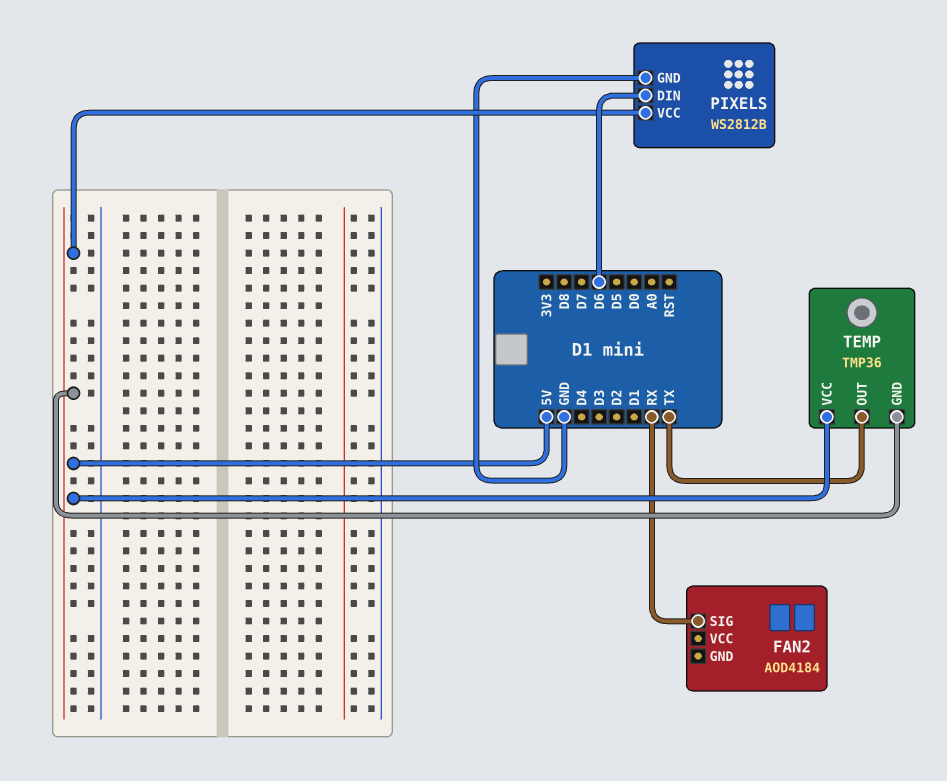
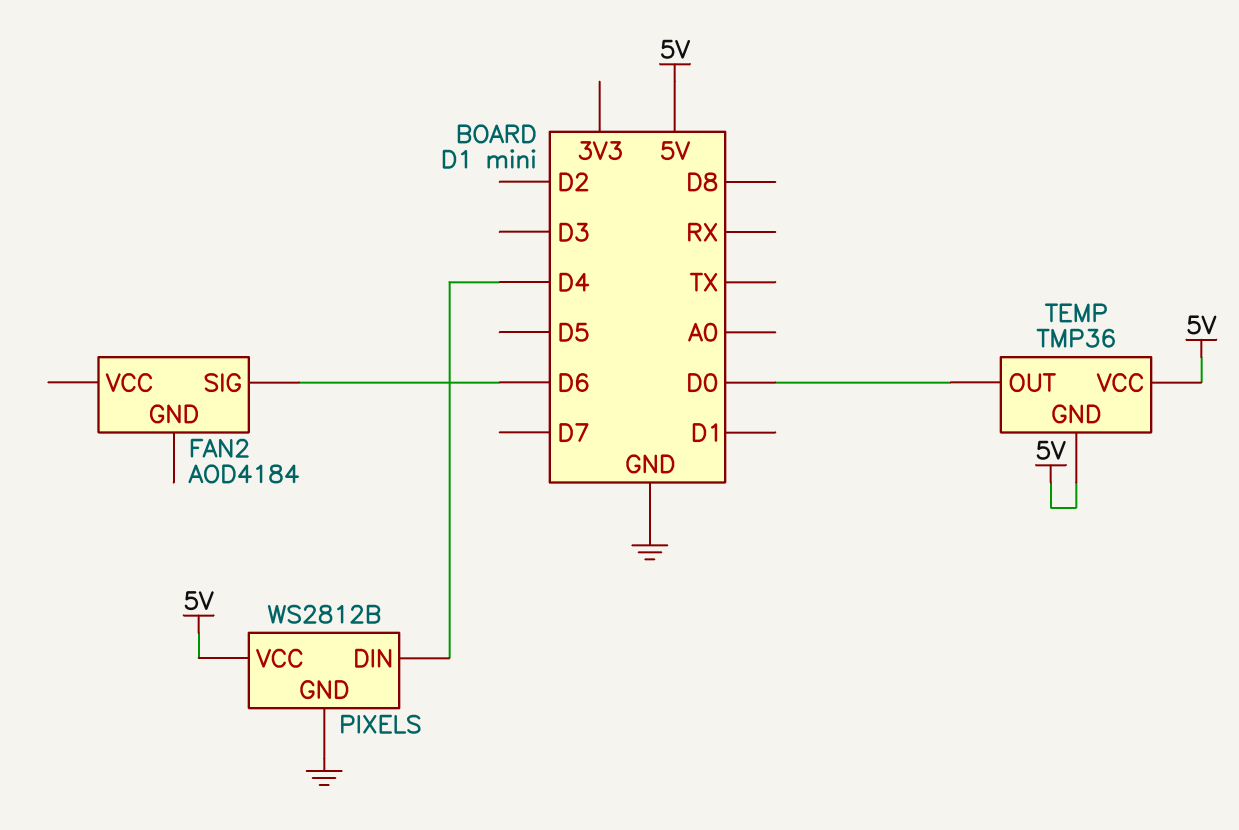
FAN2 pin SIG: RX -> D6
PIXELS pin DIN: D6 -> D4
TEMP pin OUT: TX -> D0

